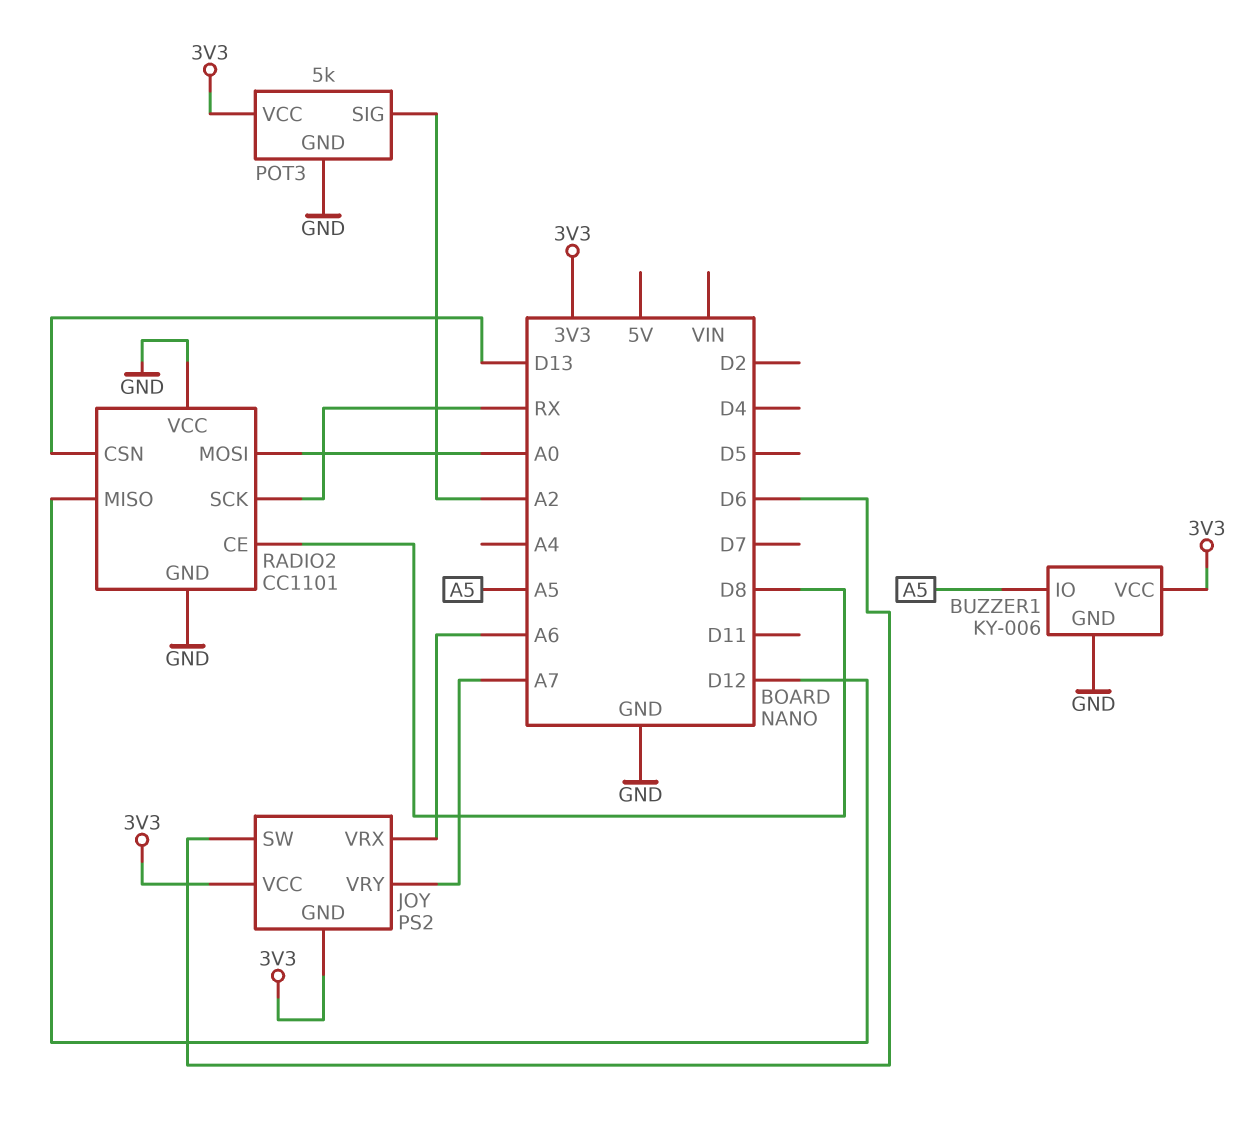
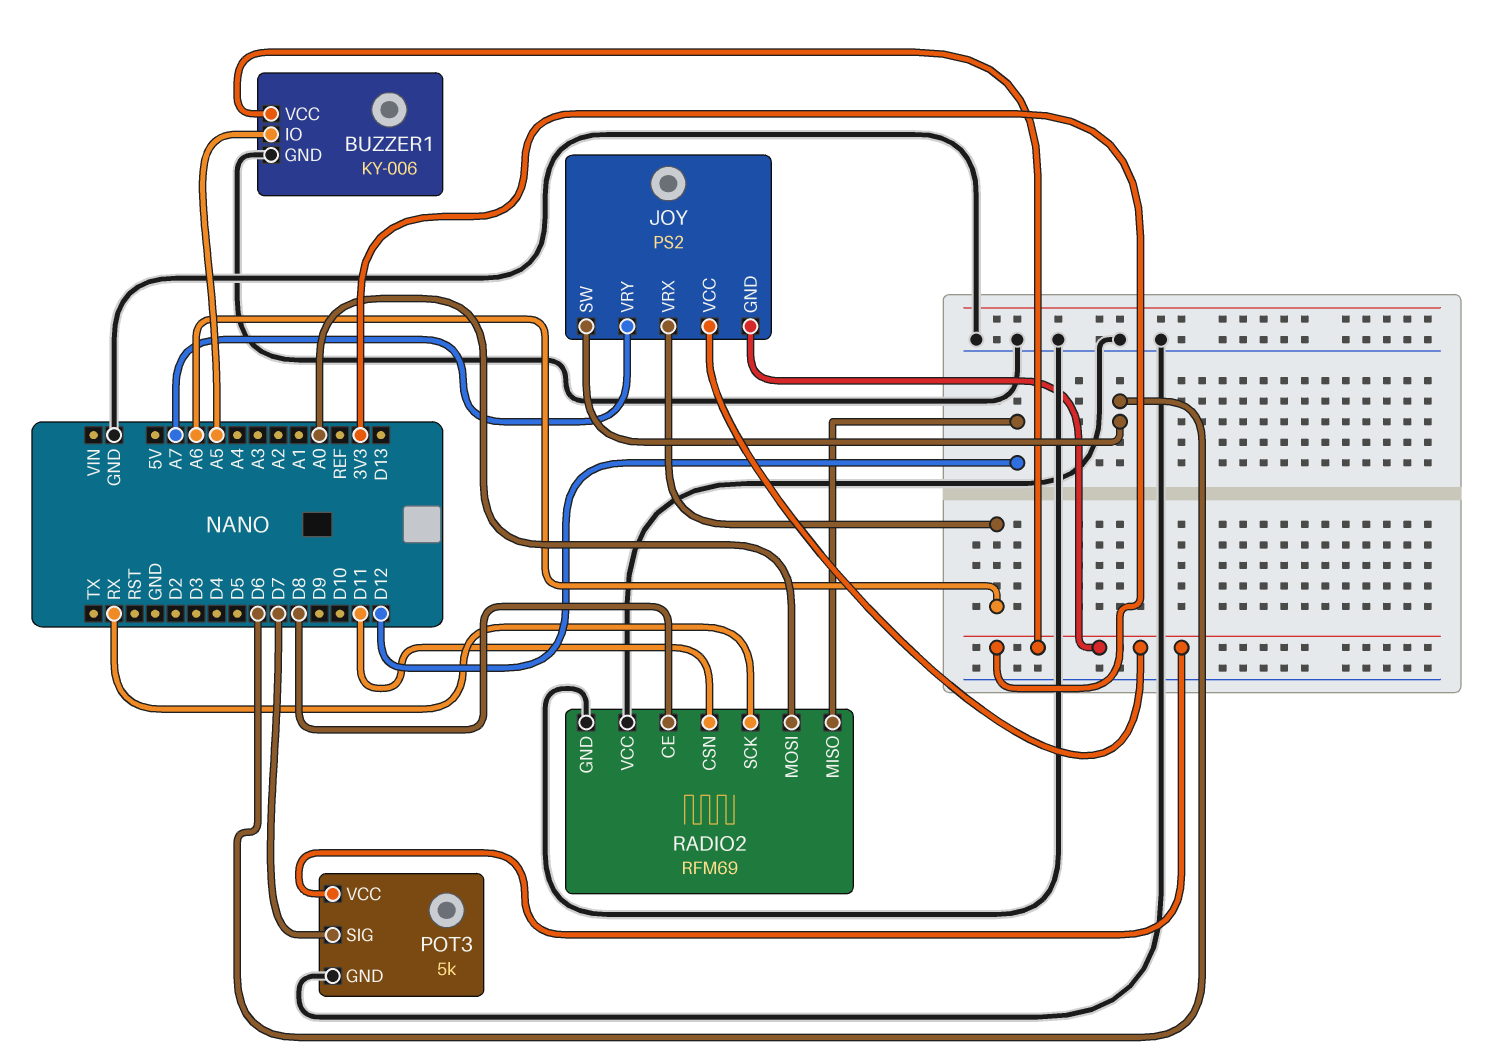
POT3 pin SIG: A2 -> D7
RADIO2: CC1101 -> RFM69
RADIO2 pin CSN: D13 -> D11

